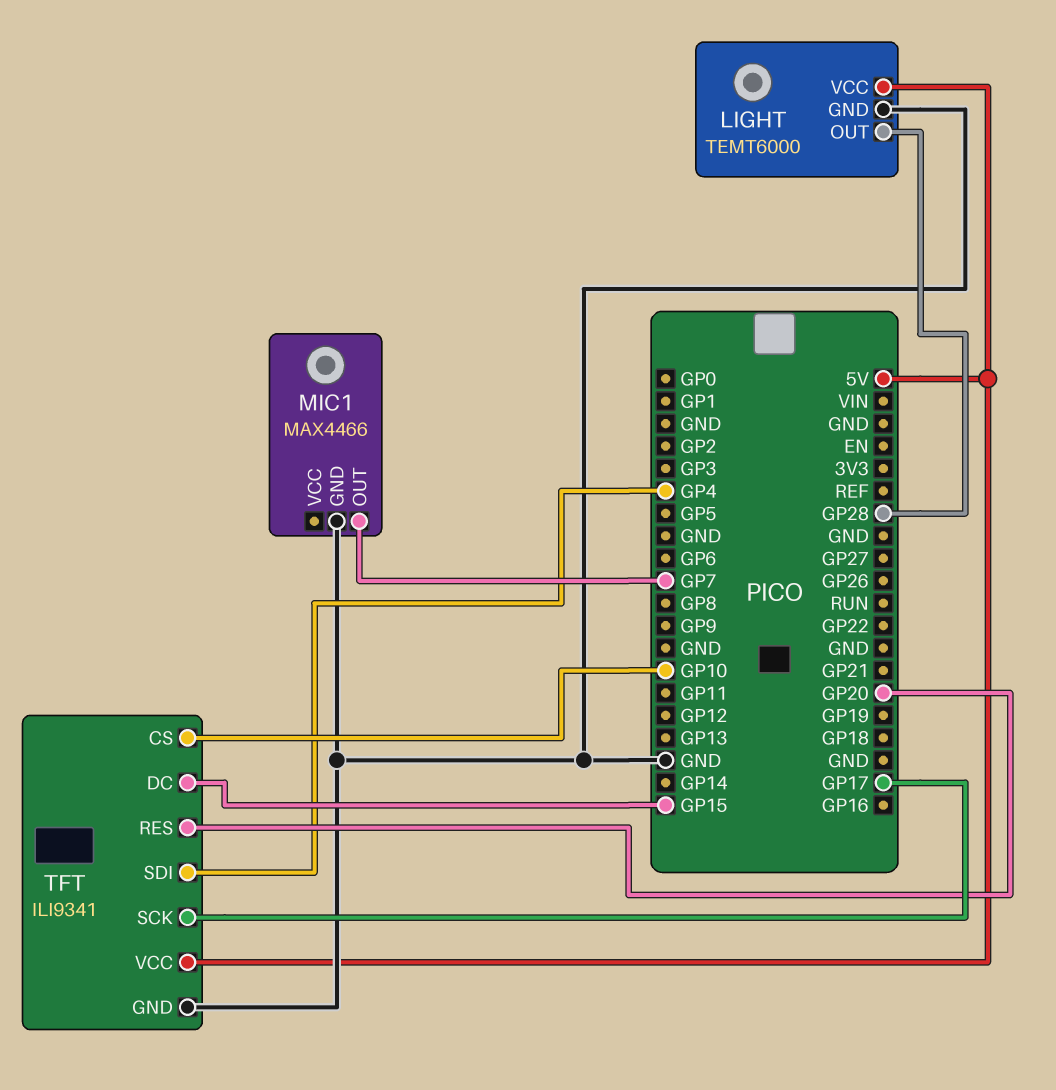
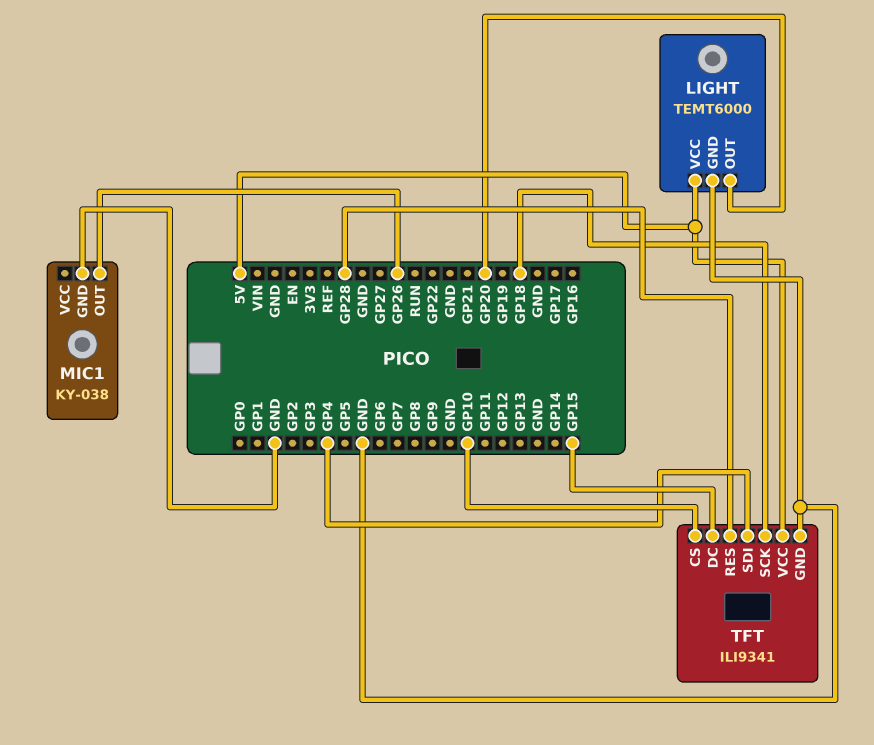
LIGHT pin OUT: GP28 -> GP20
MIC1: MAX4466 -> KY-038
MIC1 pin OUT: GP7 -> GP26
TFT pin RES: GP20 -> GP28
TFT pin SCK: GP17 -> GP18

